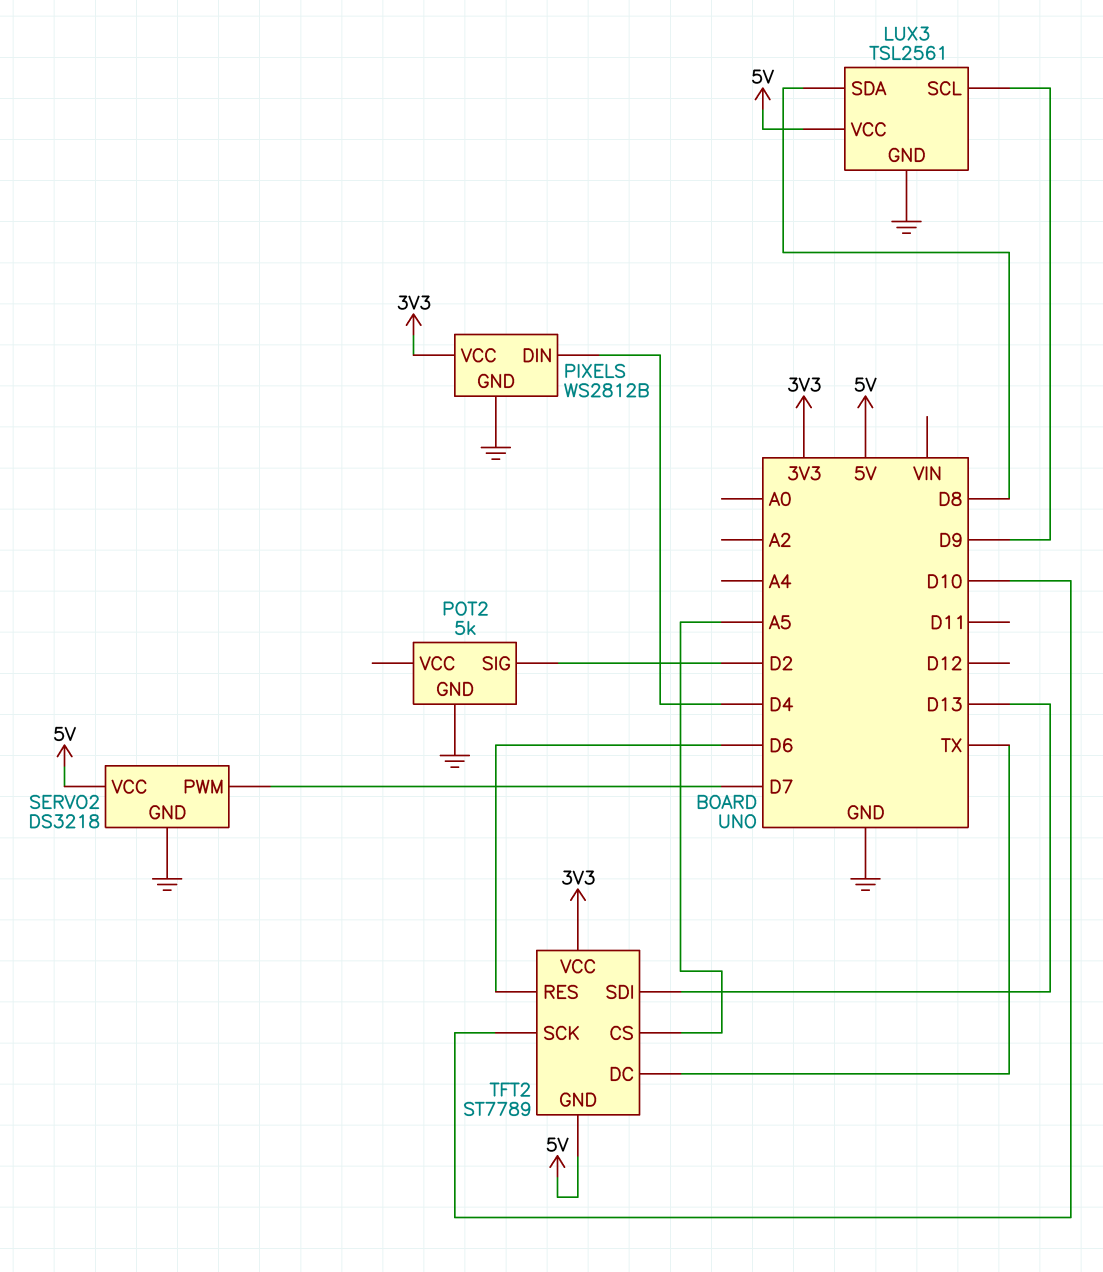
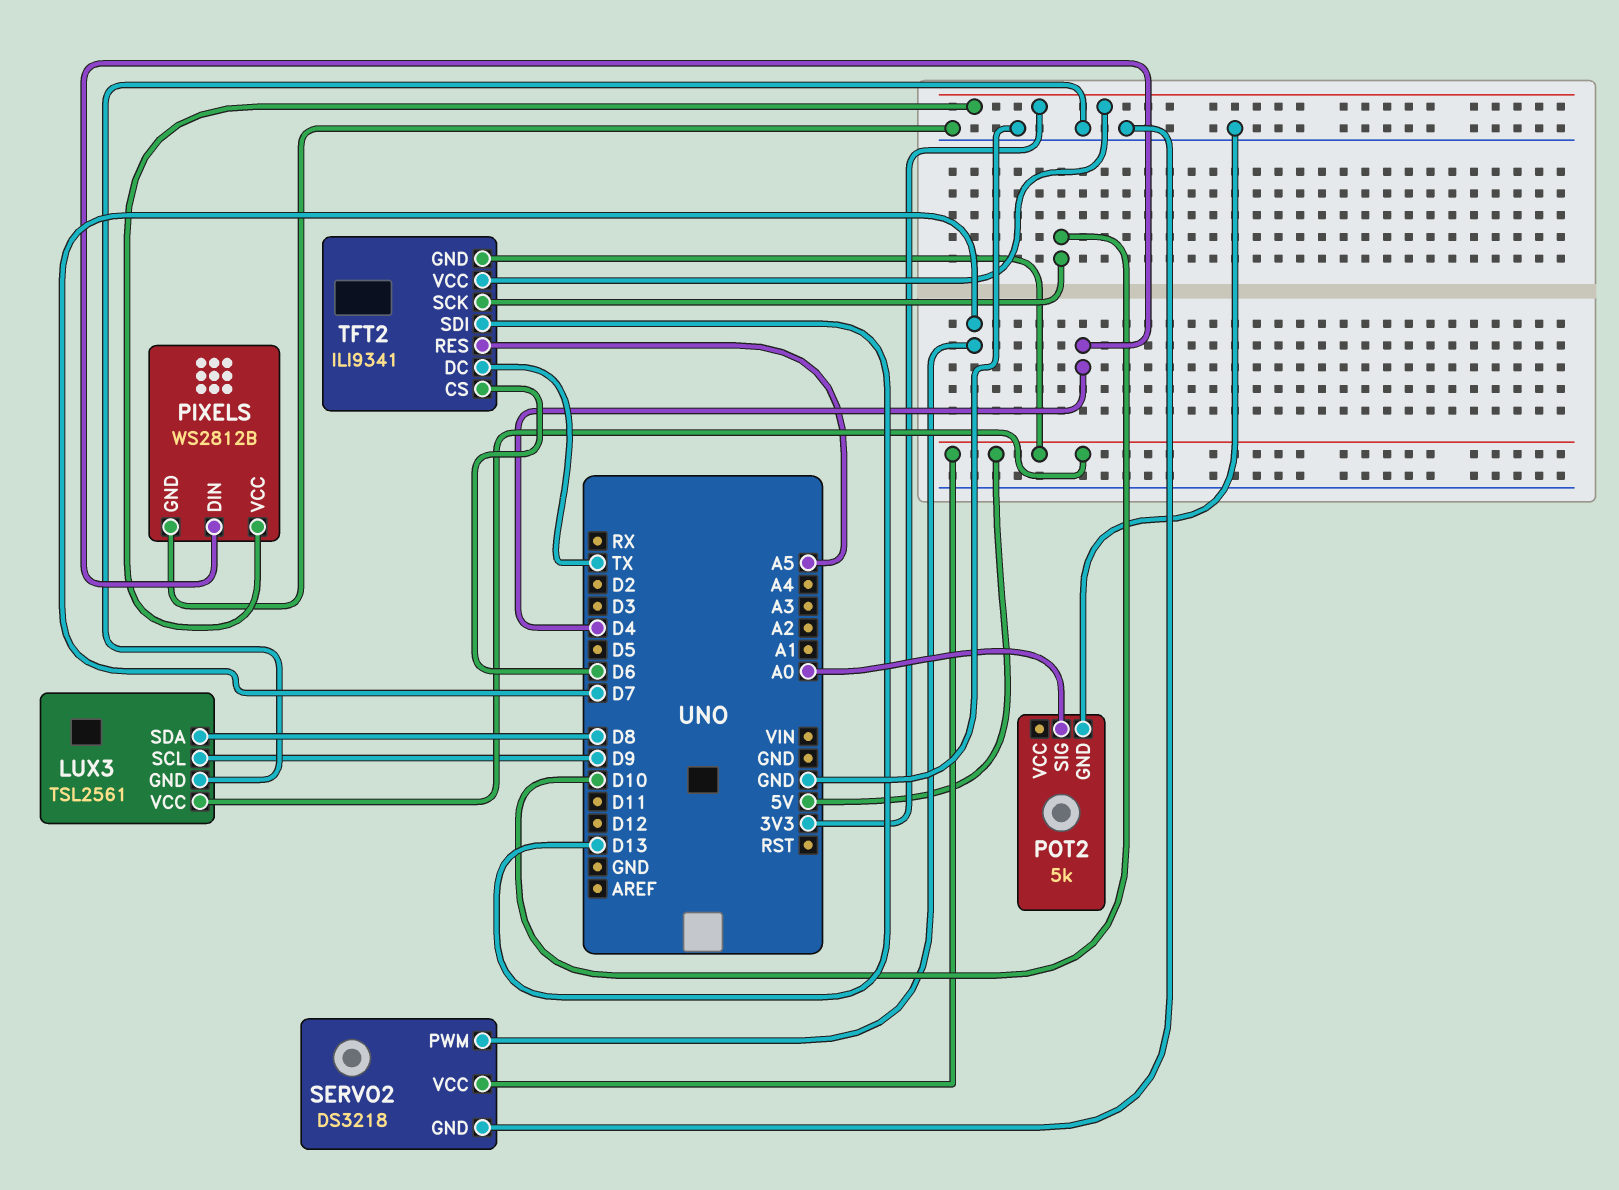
POT2 pin SIG: D2 -> A0
TFT2: ST7789 -> ILI9341
TFT2 pin CS: A5 -> D6
TFT2 pin RES: D6 -> A5

